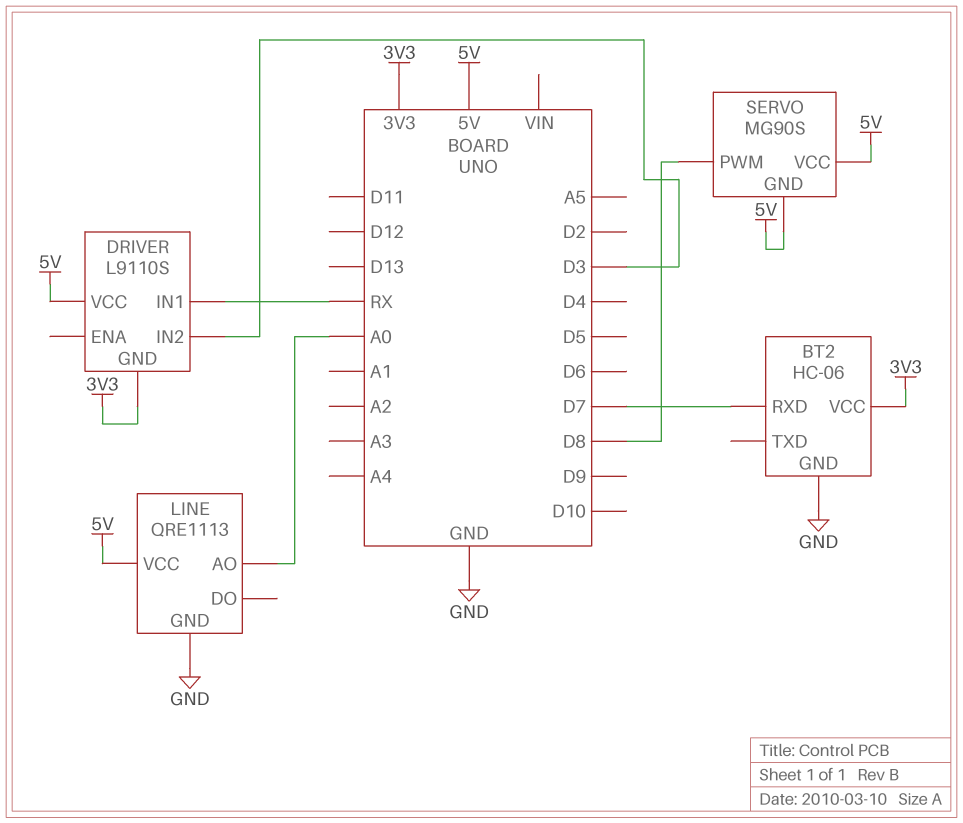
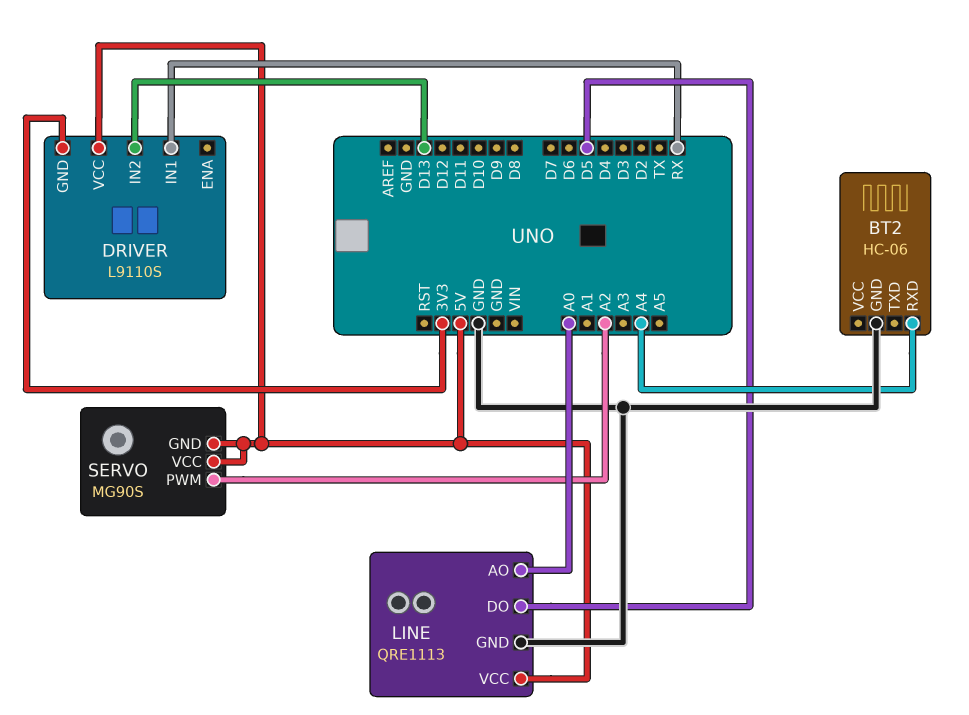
BT2 pin RXD: D7 -> A4
BT2 pin VCC: 3V3 -> none
DRIVER pin IN2: D3 -> D13
LINE pin DO: none -> D5
SERVO pin PWM: D8 -> A2

